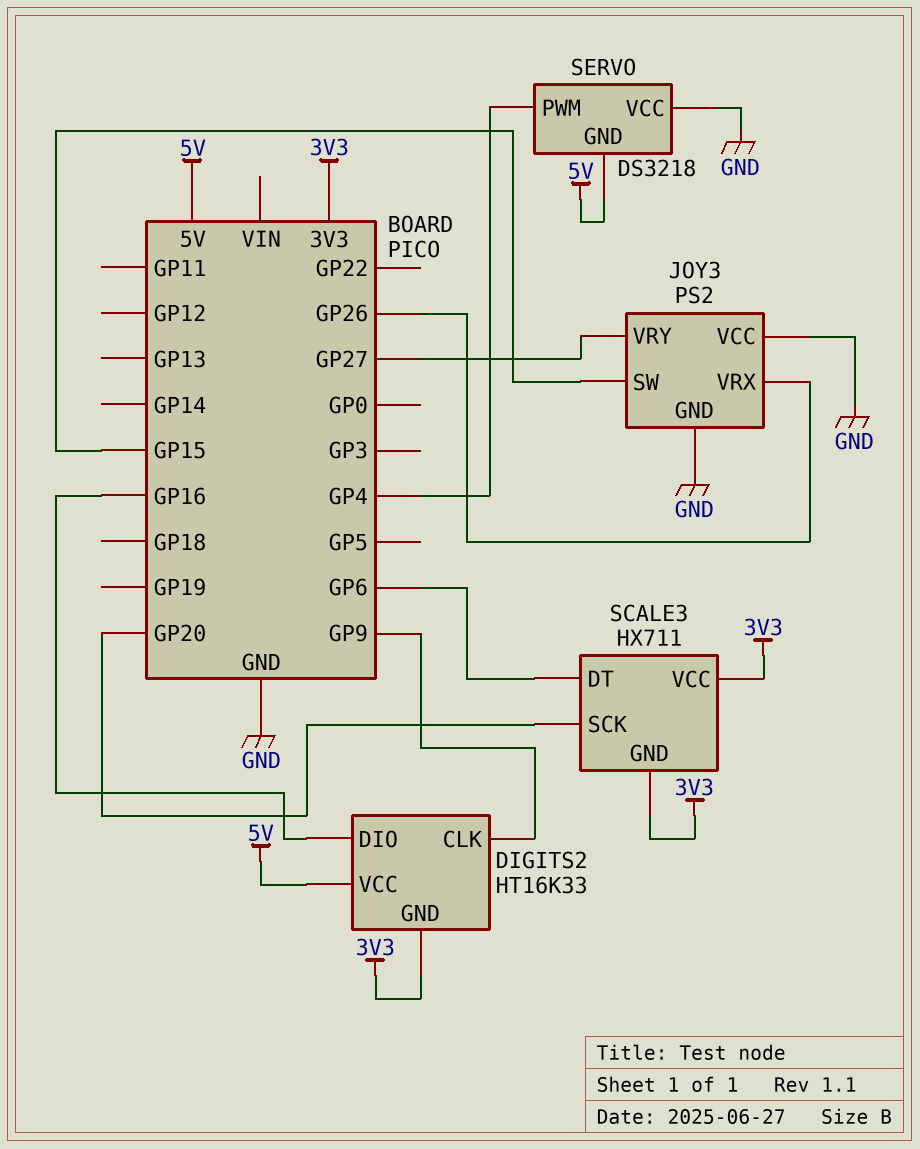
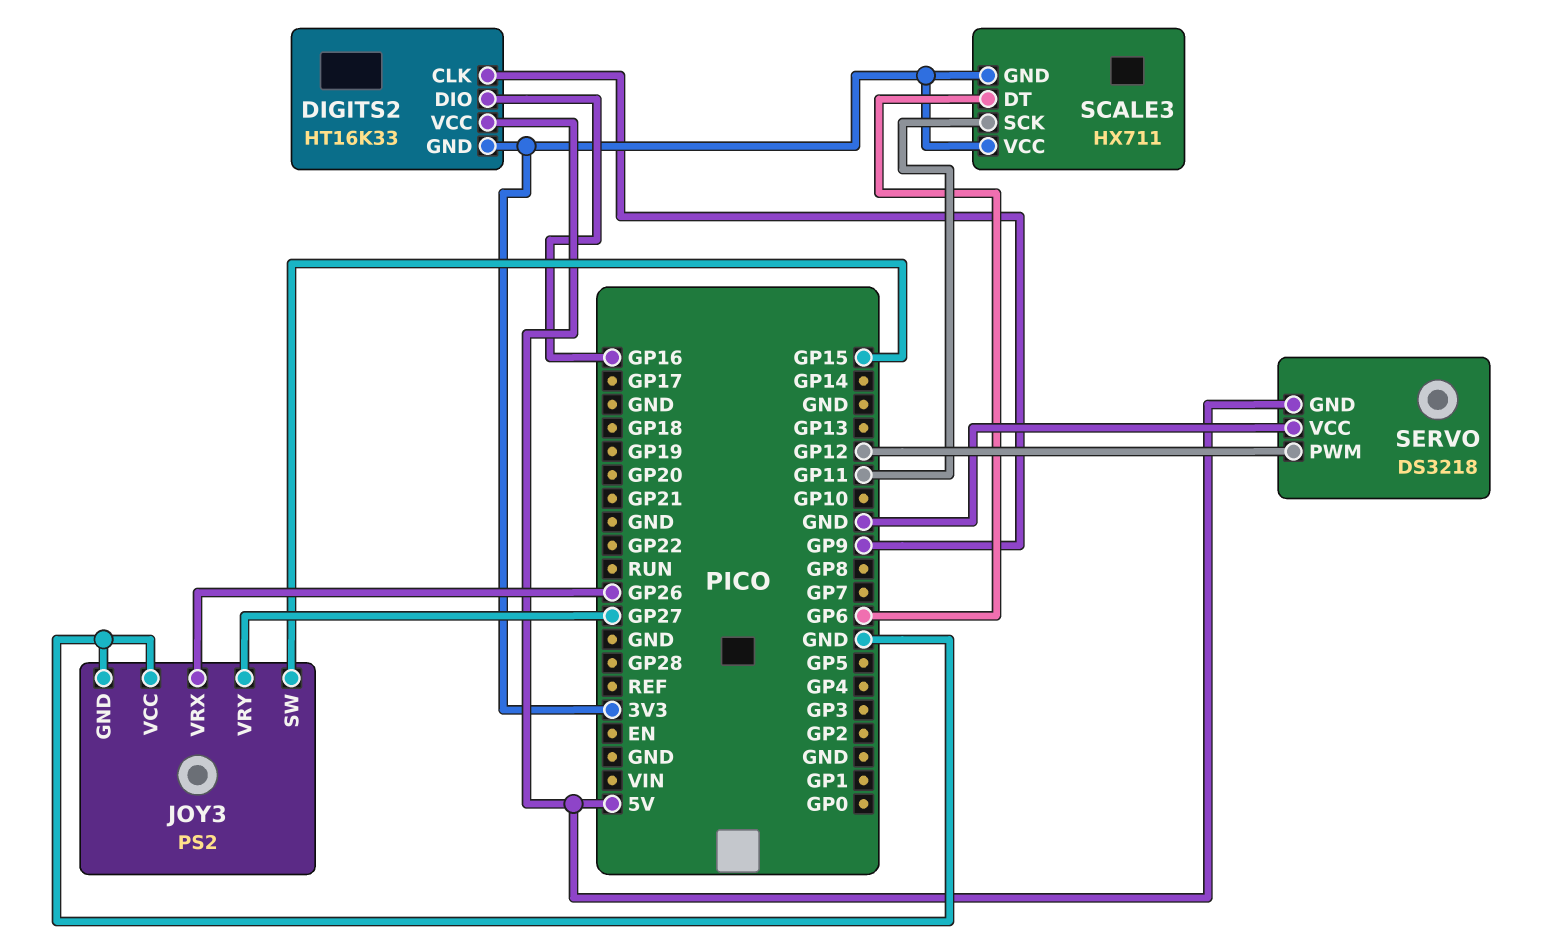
SCALE3 pin SCK: GP20 -> GP11
SERVO pin PWM: GP4 -> GP12

